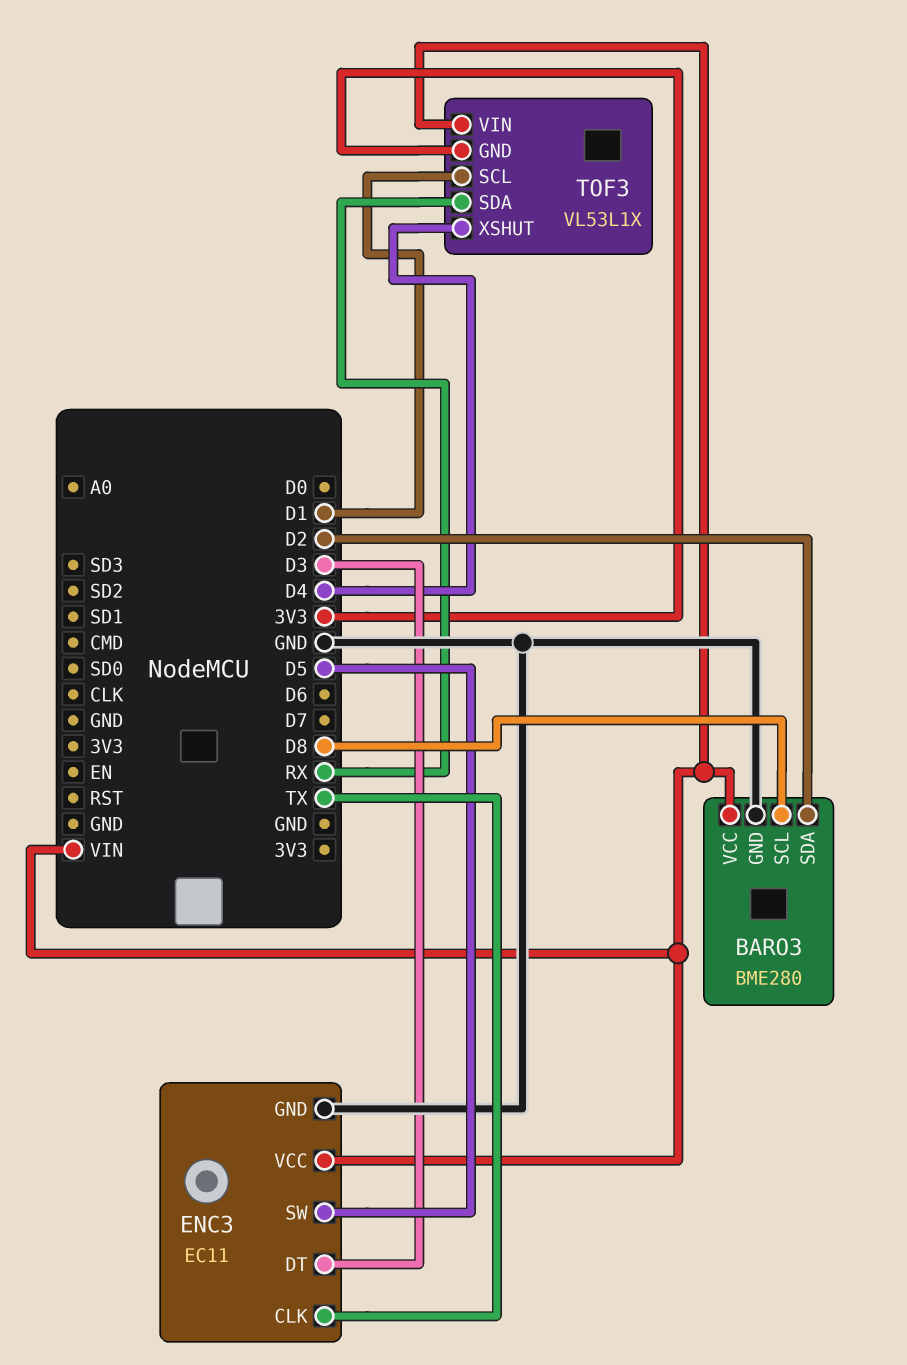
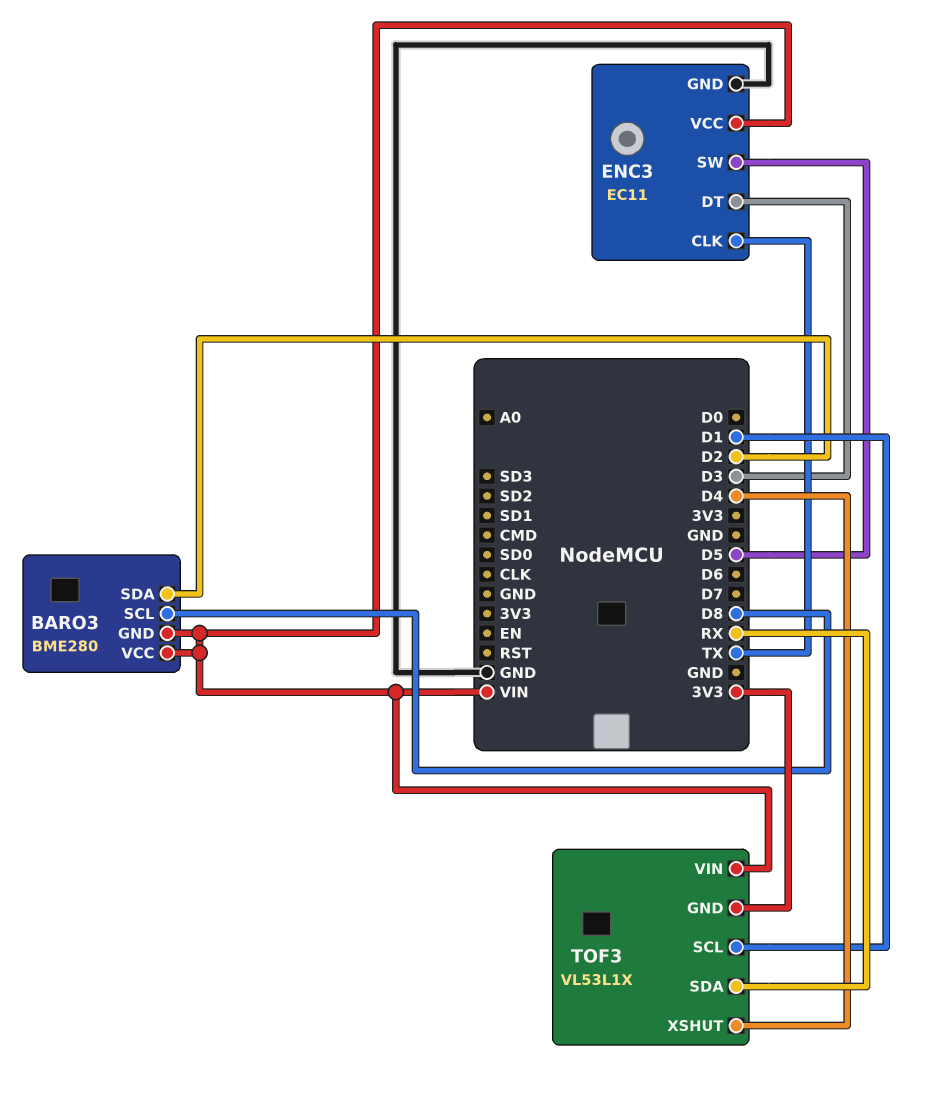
BARO3 pin GND: GND -> VIN

